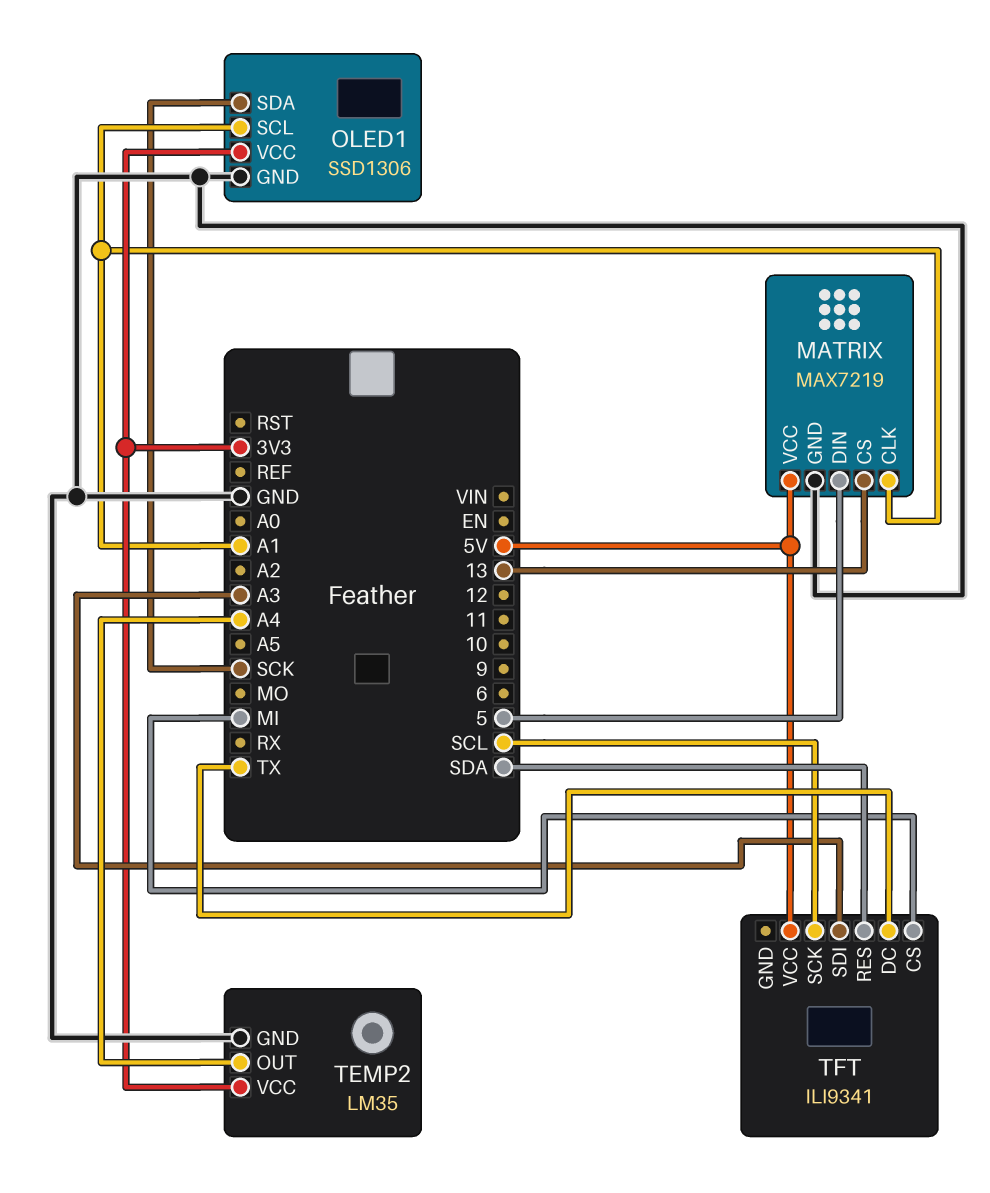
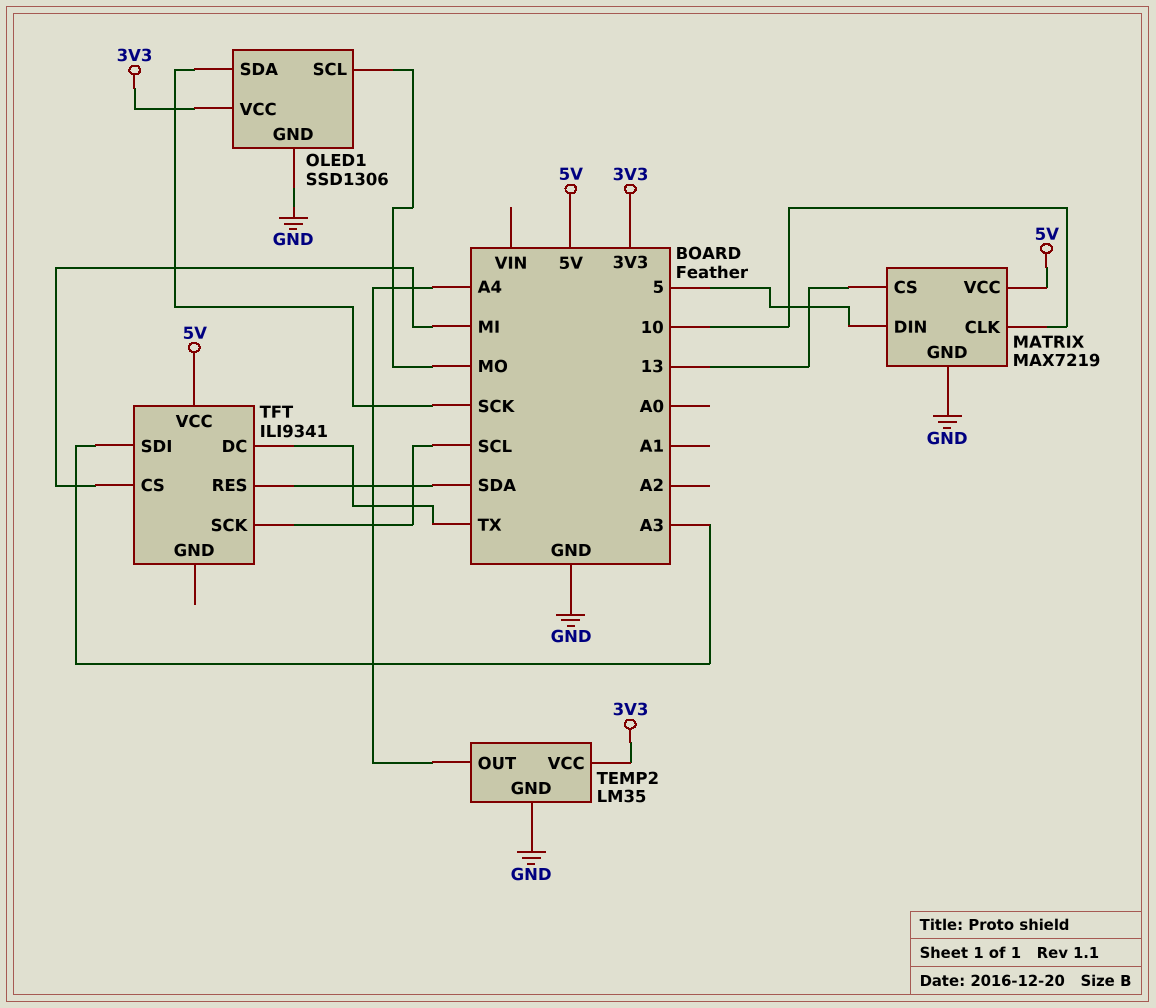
MATRIX pin CLK: A1 -> 10
OLED1 pin SCL: A1 -> MO

